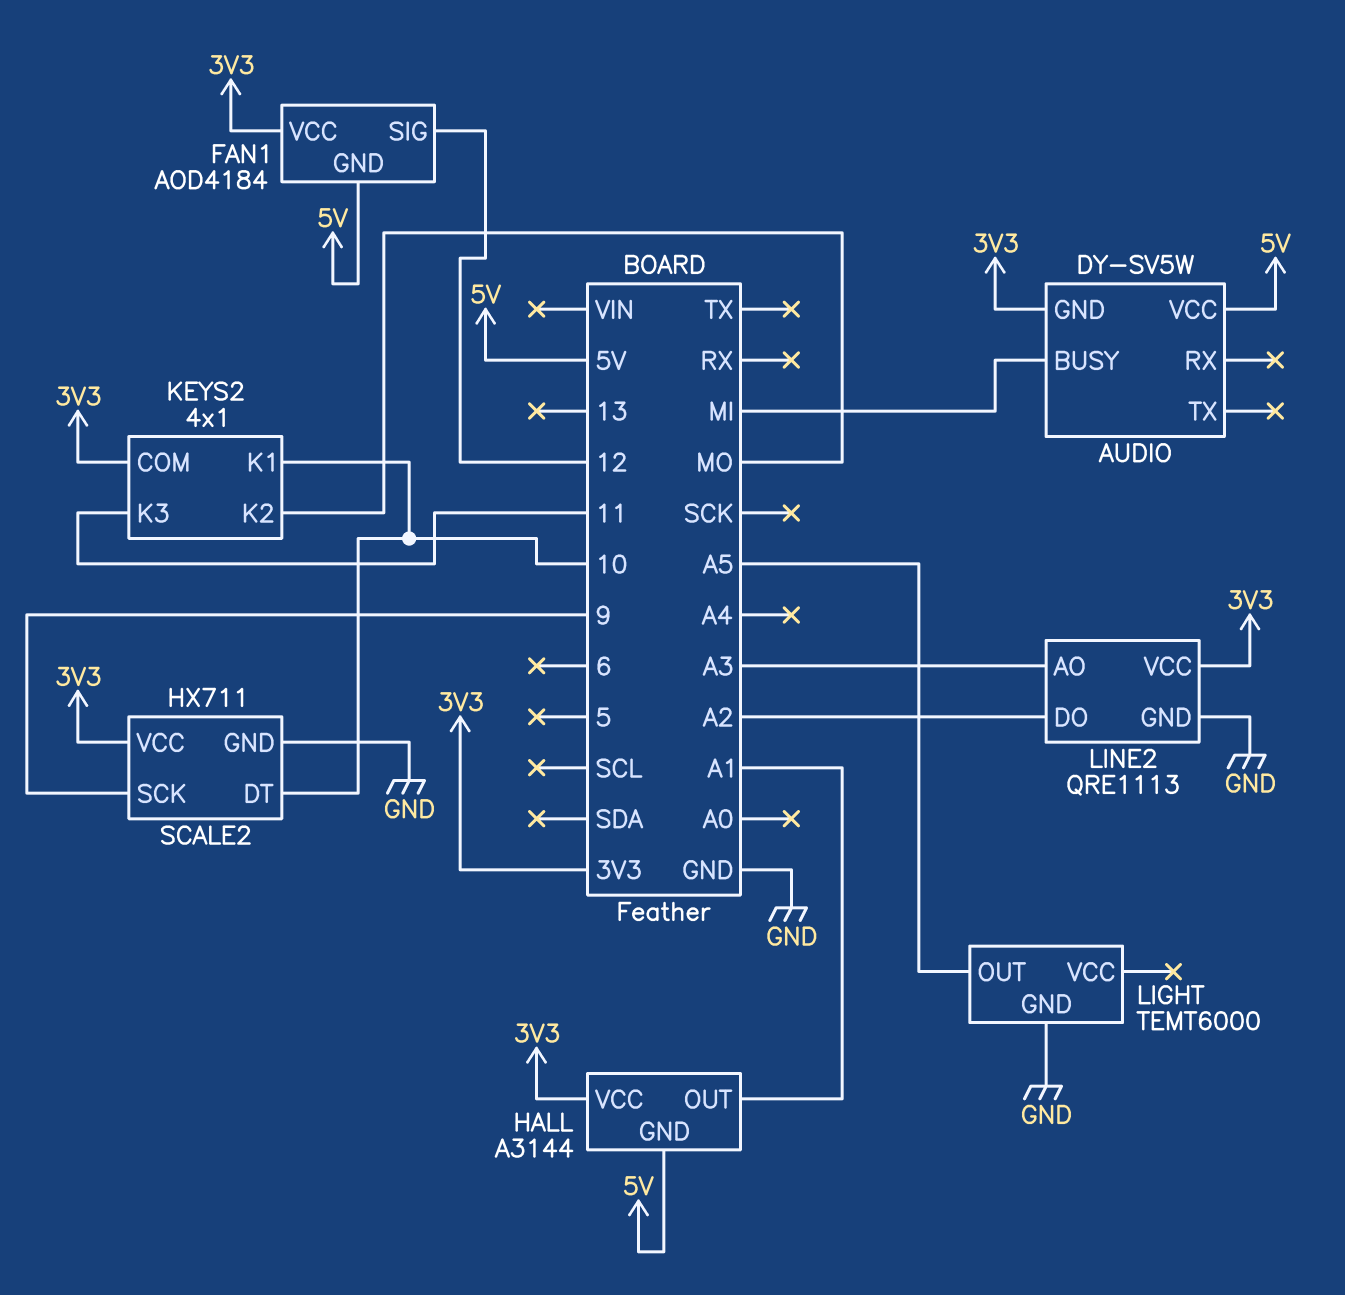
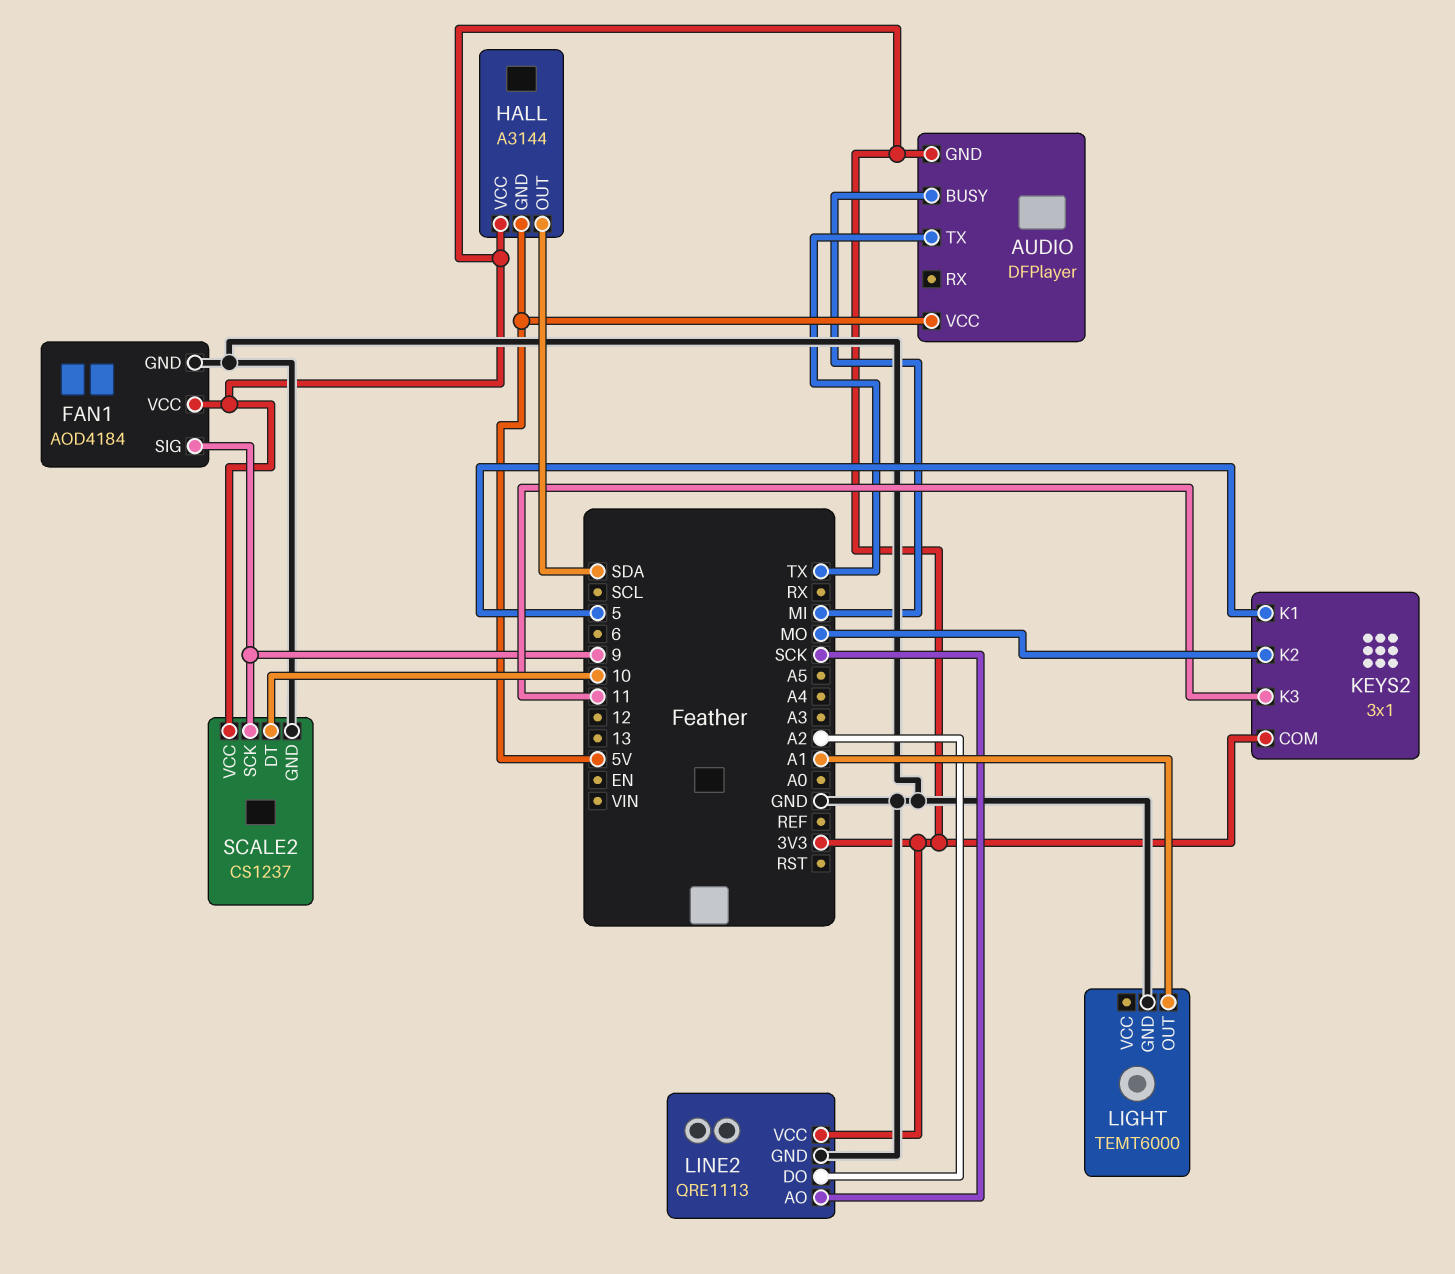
AUDIO: DY-SV5W -> DFPlayer
AUDIO pin TX: none -> TX
FAN1 pin GND: 5V -> GND
FAN1 pin SIG: 12 -> 9
HALL pin OUT: A1 -> SDA
KEYS2: 4x1 -> 3x1
KEYS2 pin K1: 10 -> 5
LIGHT pin OUT: A5 -> A1
LINE2 pin AO: A3 -> SCK
SCALE2: HX711 -> CS1237

